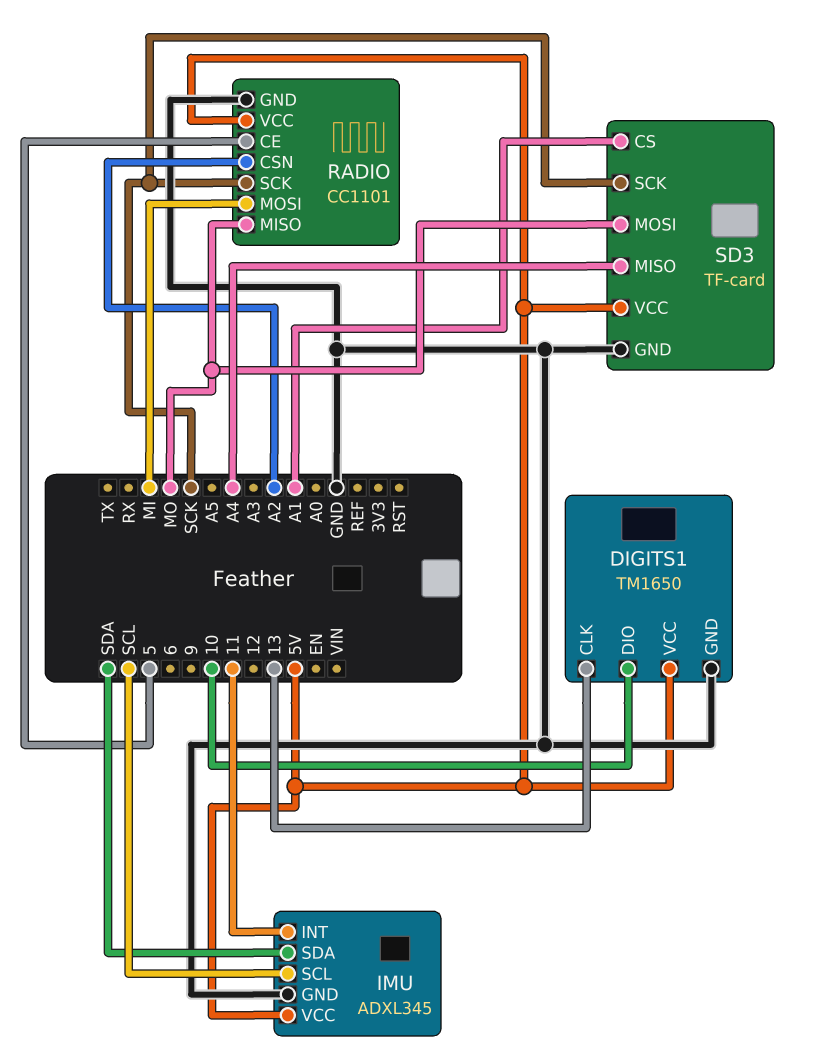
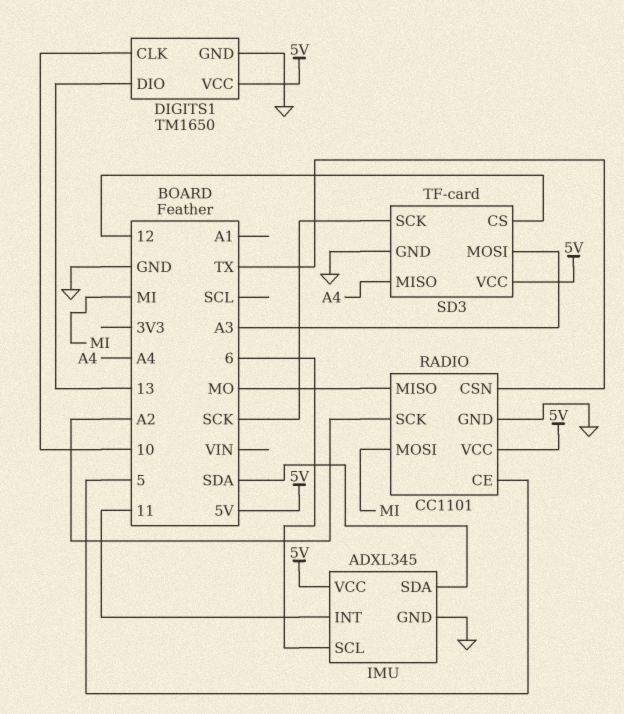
DIGITS1 pin CLK: 13 -> 10
DIGITS1 pin DIO: 10 -> 13
IMU pin SCL: SCL -> 6
RADIO pin CSN: A2 -> TX
RADIO pin SCK: SCK -> A2
SD3 pin CS: A1 -> 12
SD3 pin MOSI: MO -> A3

